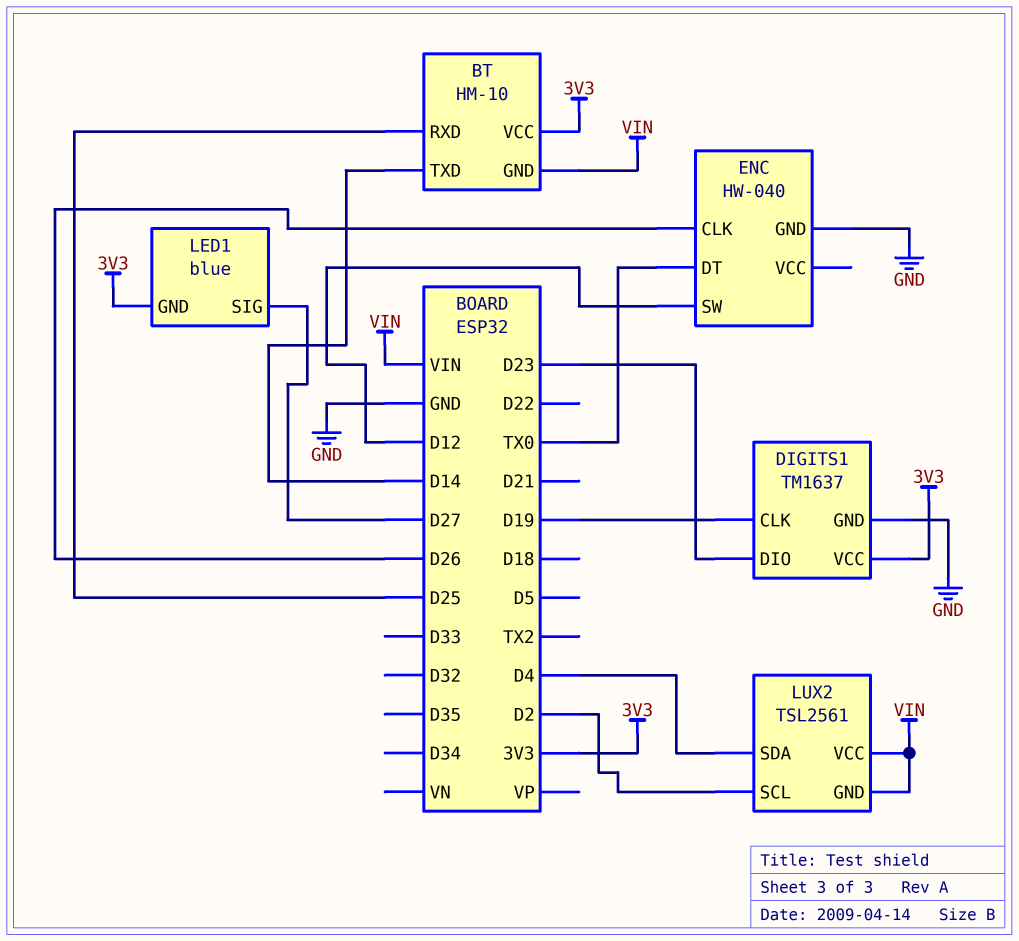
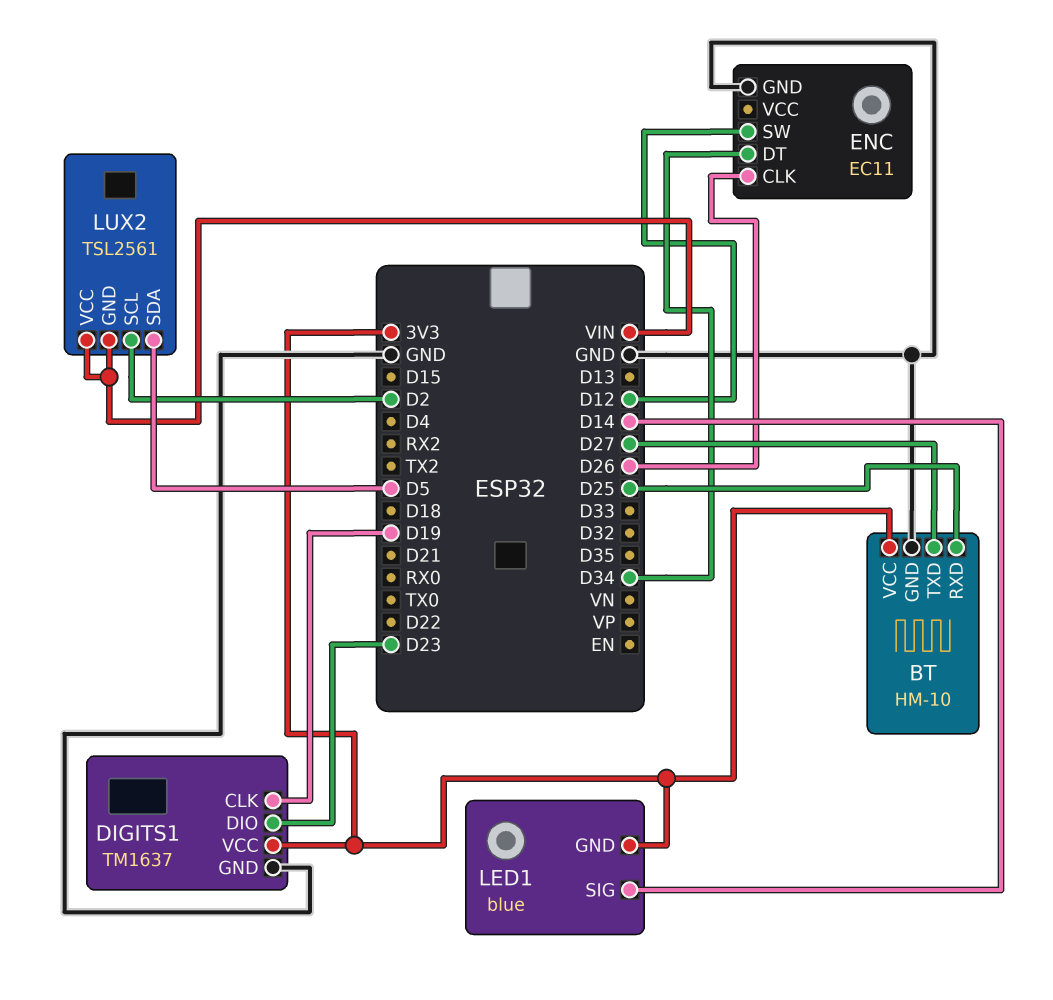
BT pin GND: VIN -> GND
BT pin TXD: D14 -> D27
ENC: HW-040 -> EC11
ENC pin DT: TX0 -> D34
LED1 pin SIG: D27 -> D14
LUX2 pin SDA: D4 -> D5

